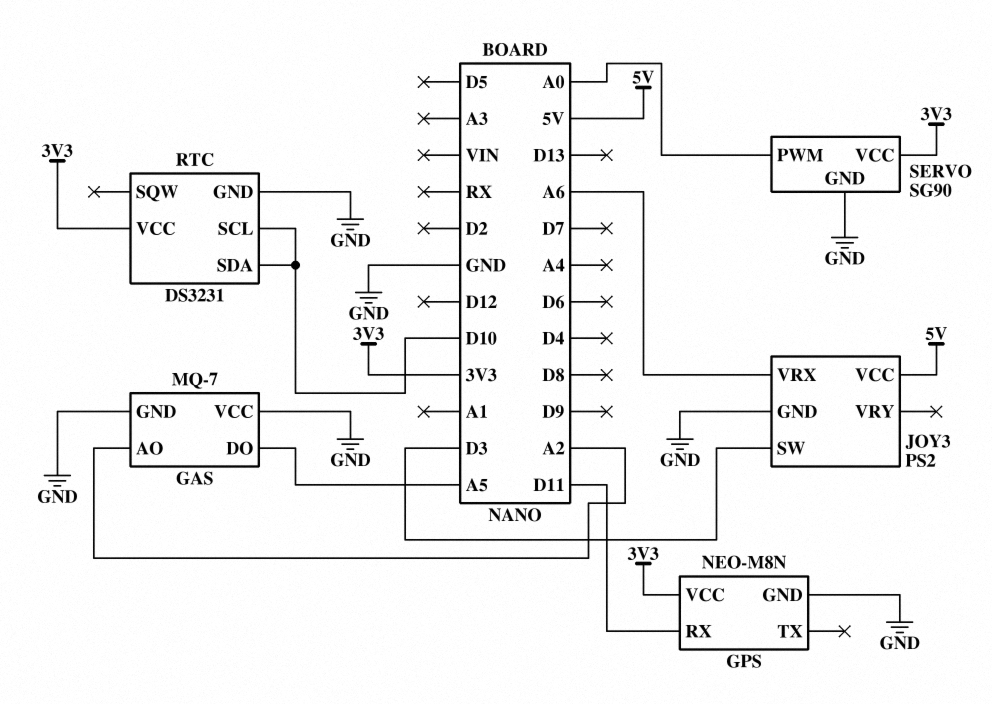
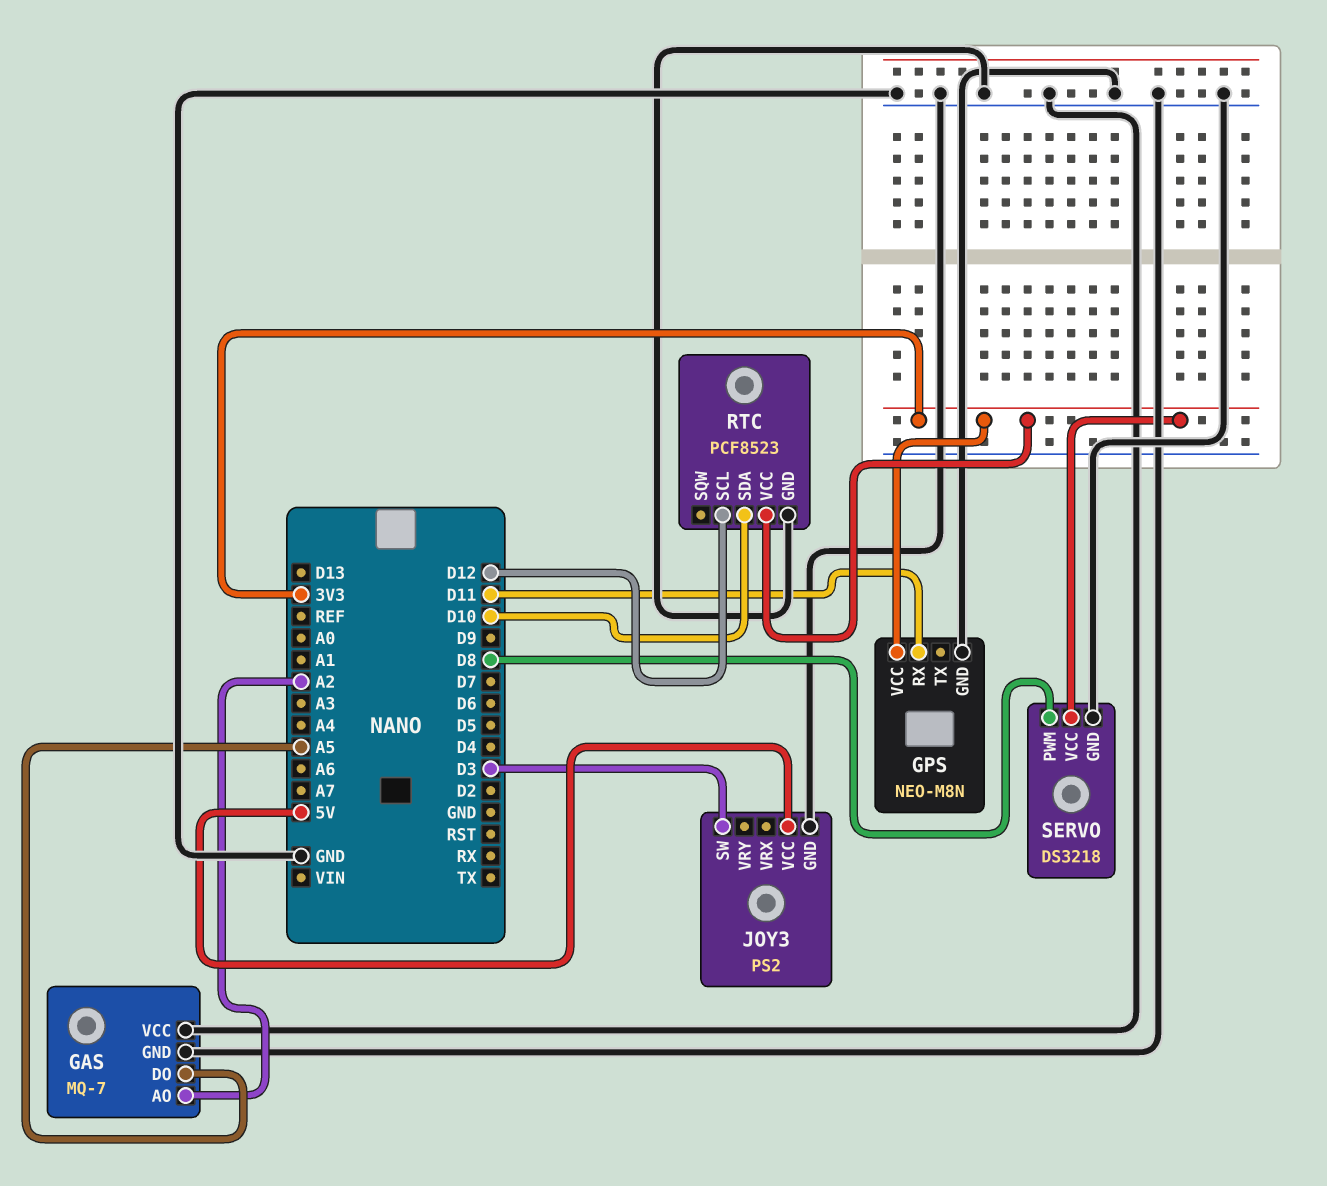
JOY3 pin VRX: A6 -> none
RTC: DS3231 -> PCF8523
RTC pin SCL: D10 -> D12
SERVO: SG90 -> DS3218
SERVO pin PWM: A0 -> D8

